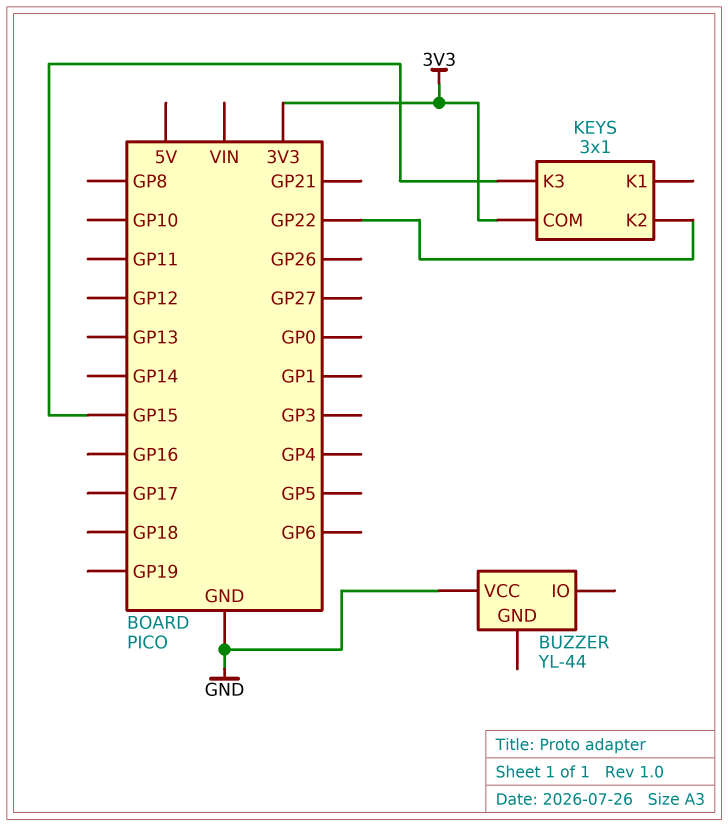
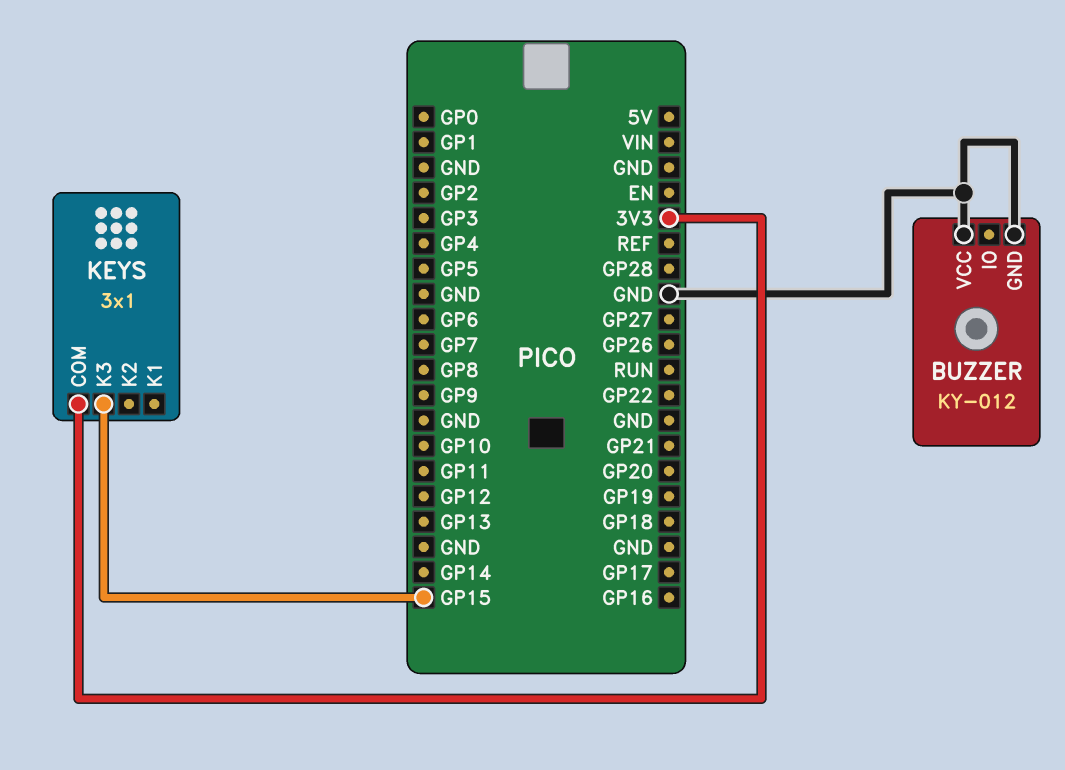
BUZZER: YL-44 -> KY-012
BUZZER pin GND: none -> GND
KEYS pin K2: GP22 -> none

